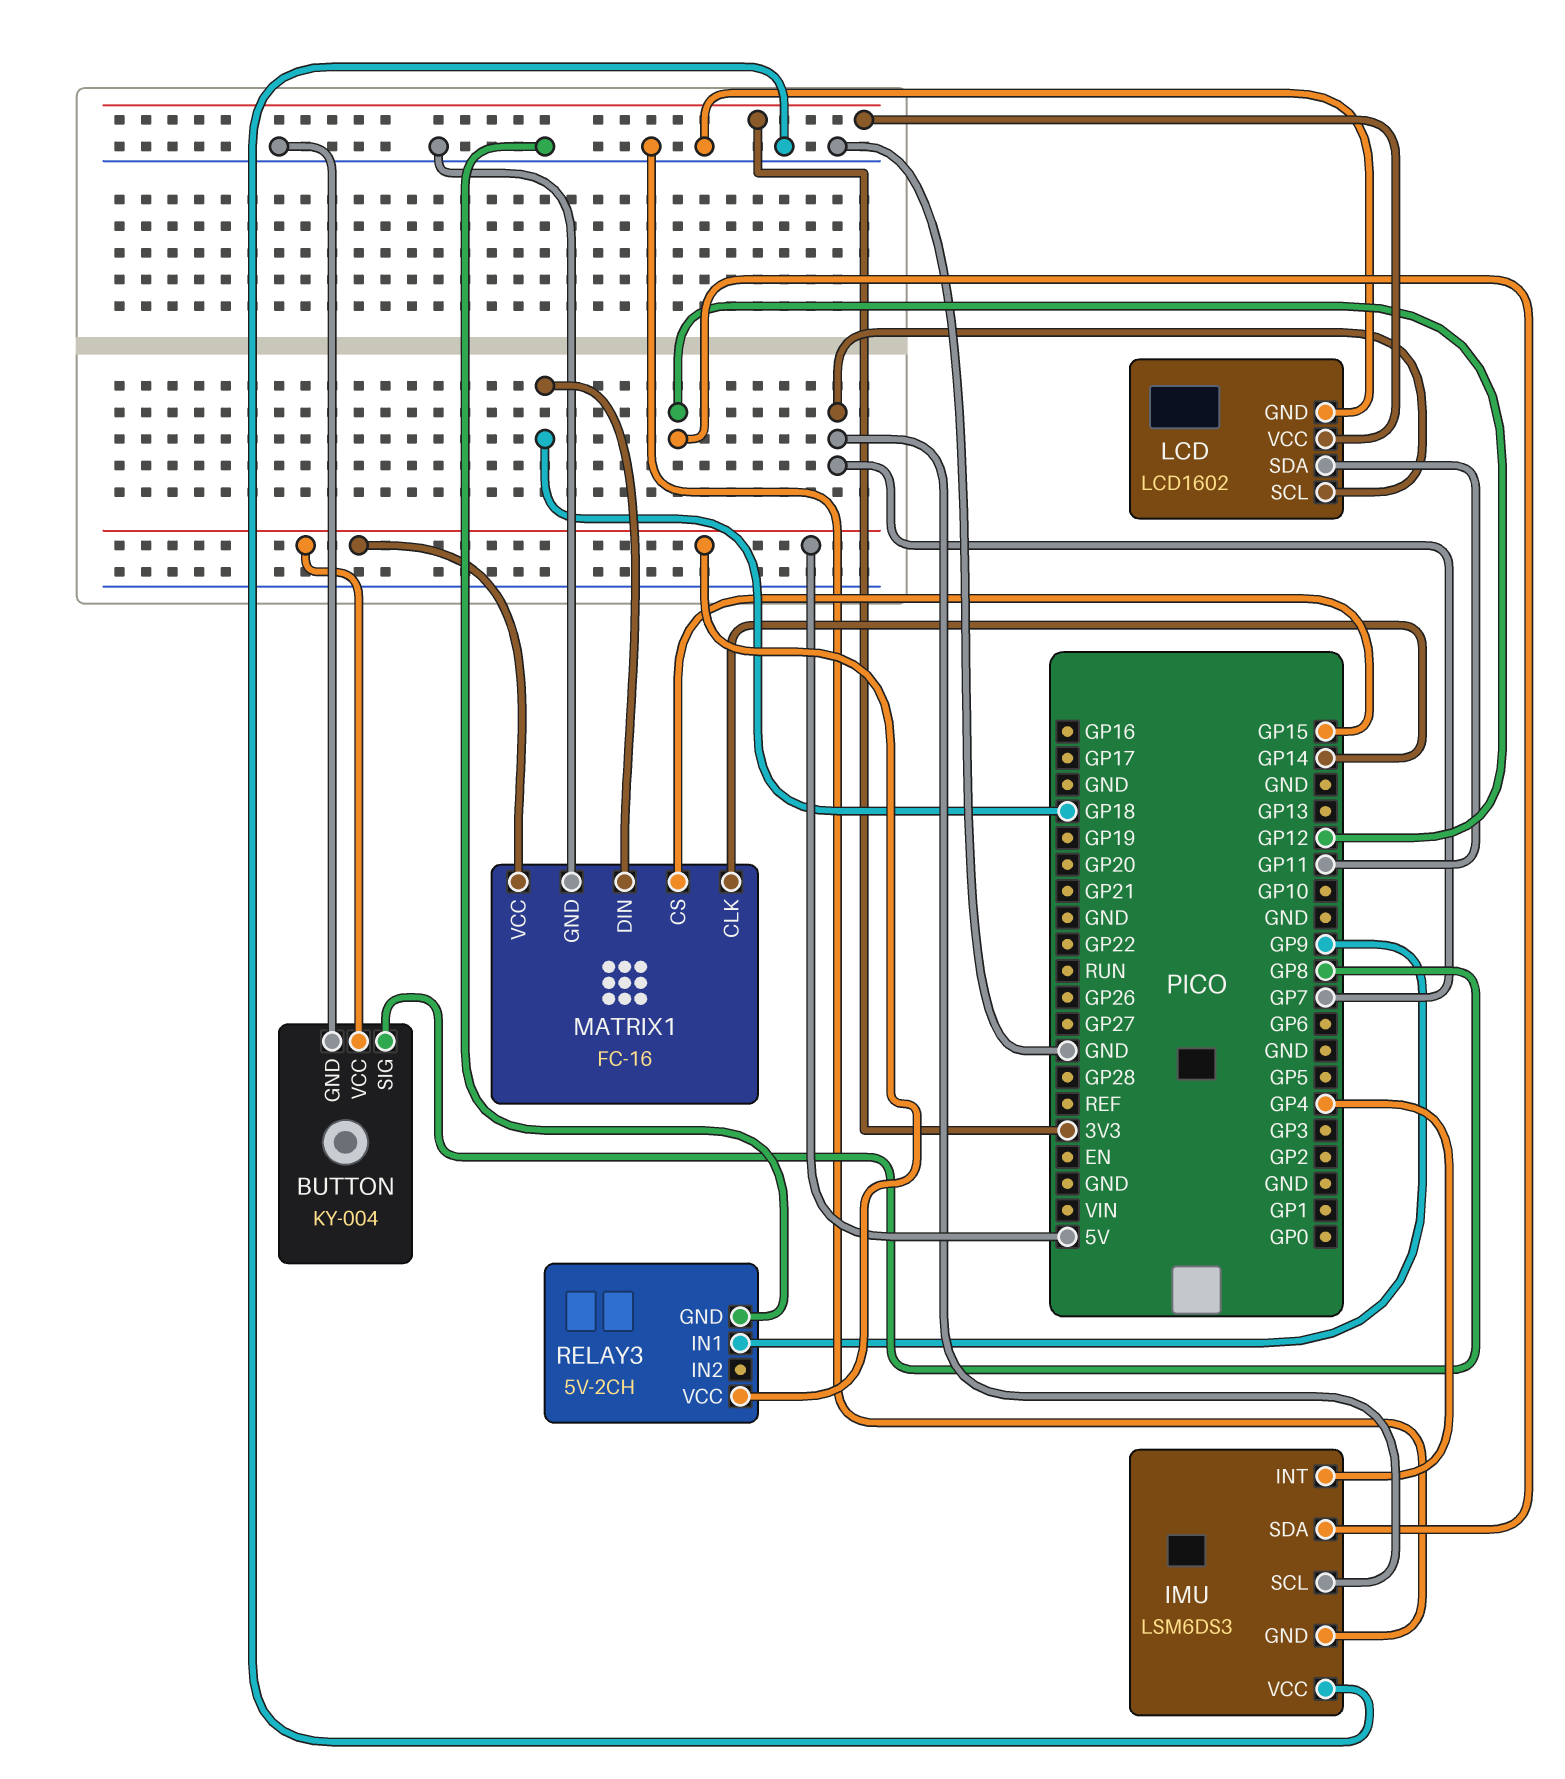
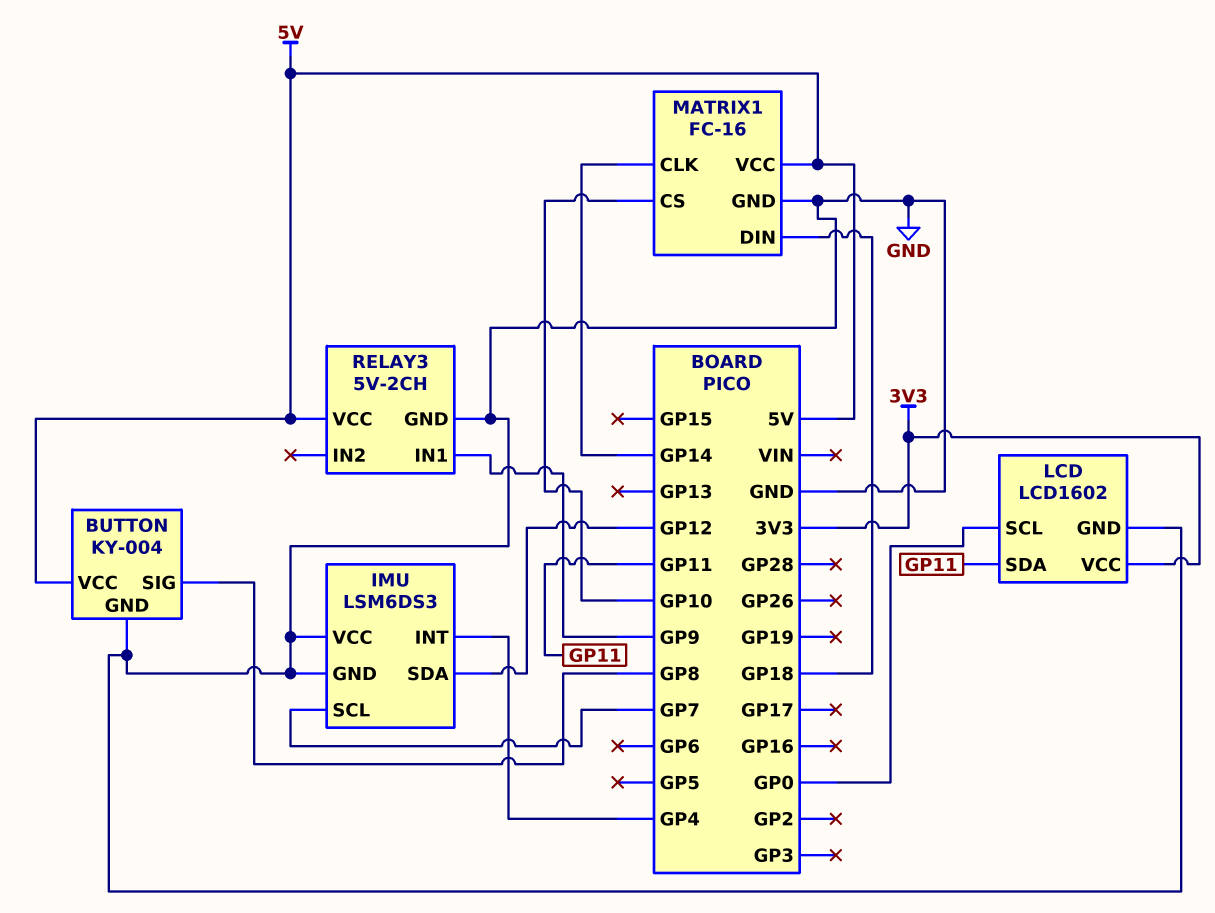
LCD pin SCL: GP7 -> GP0
MATRIX1 pin CS: GP15 -> GP10

